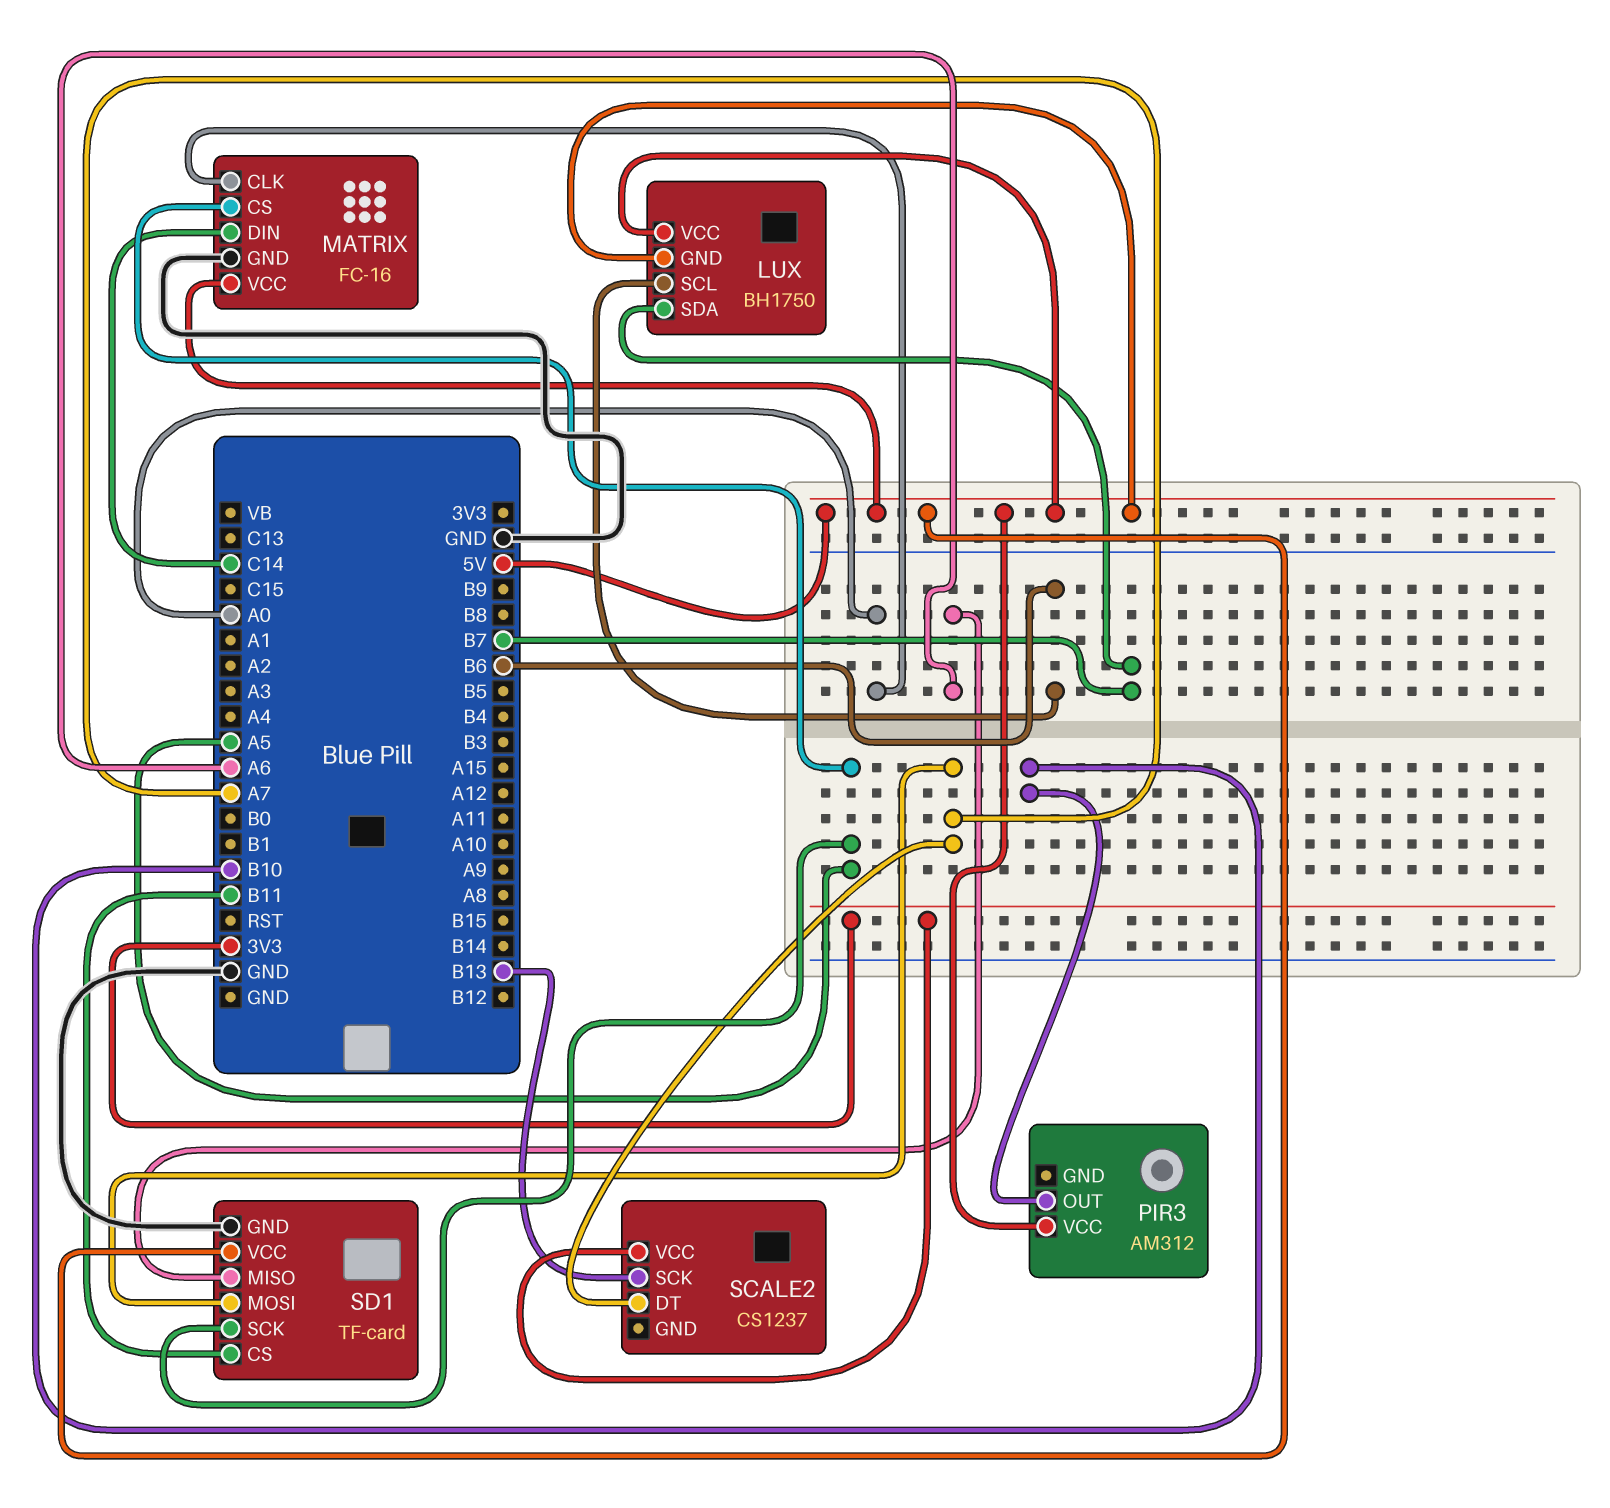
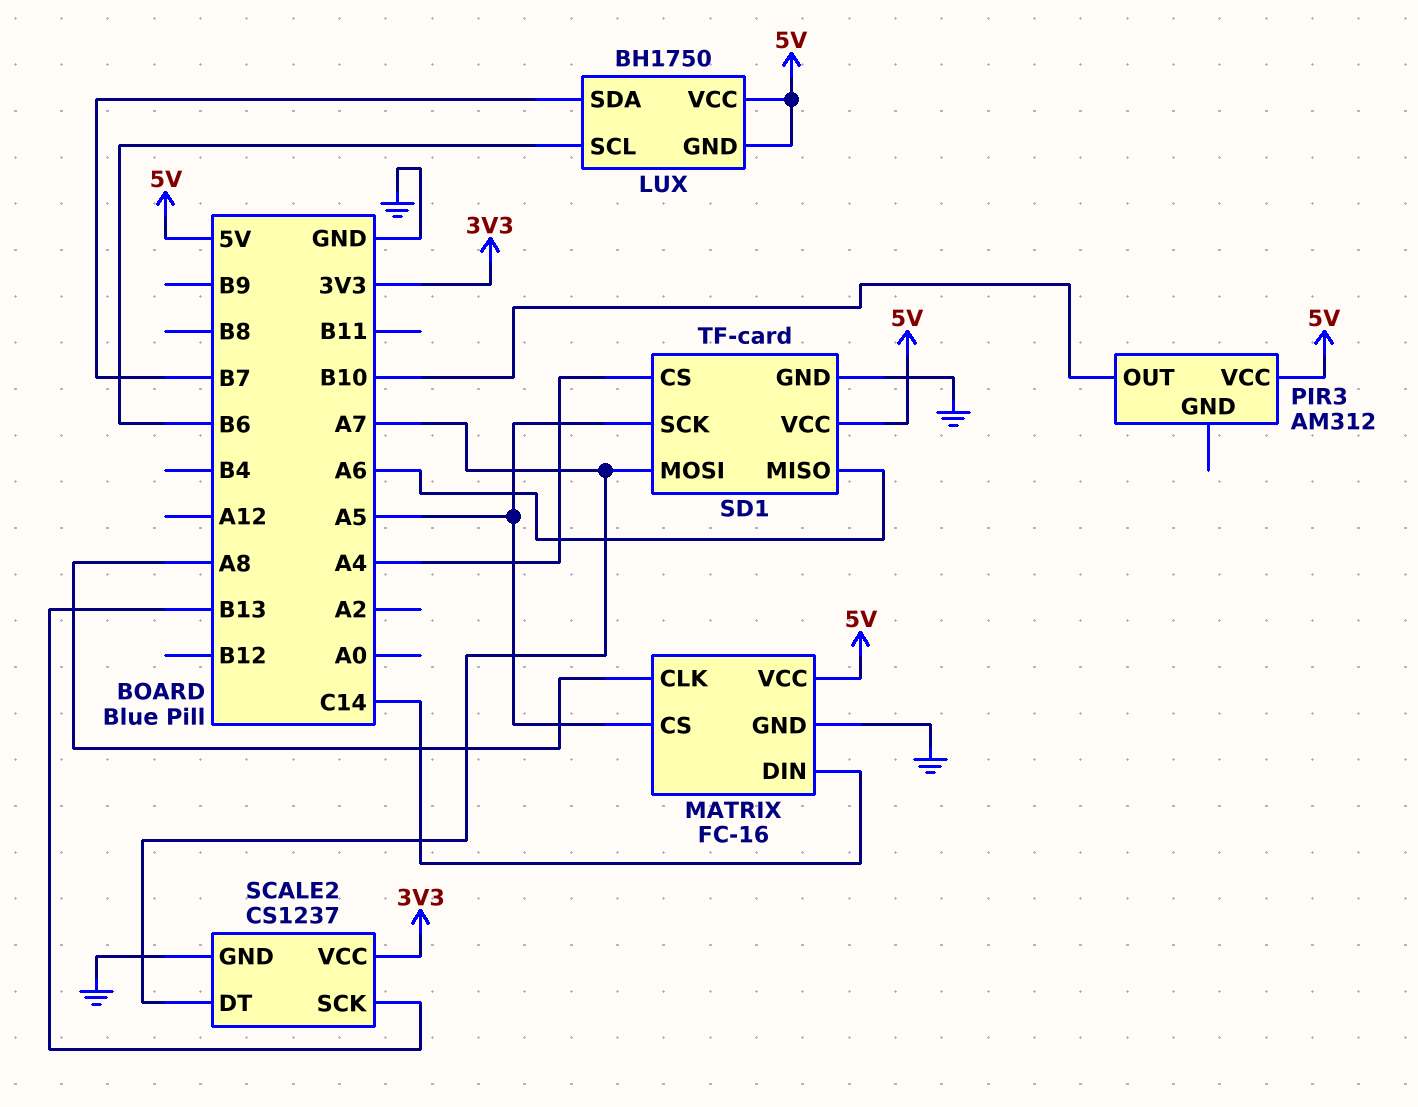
MATRIX pin CLK: A0 -> A8
SCALE2 pin GND: none -> GND
SD1 pin CS: B11 -> A4

